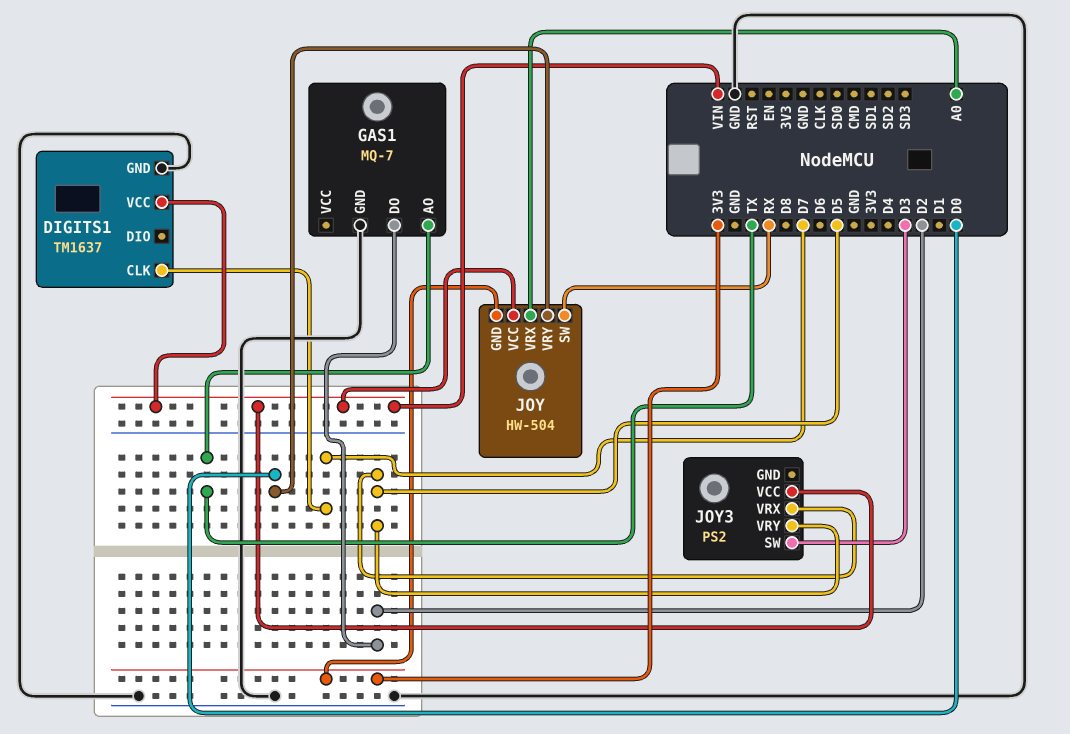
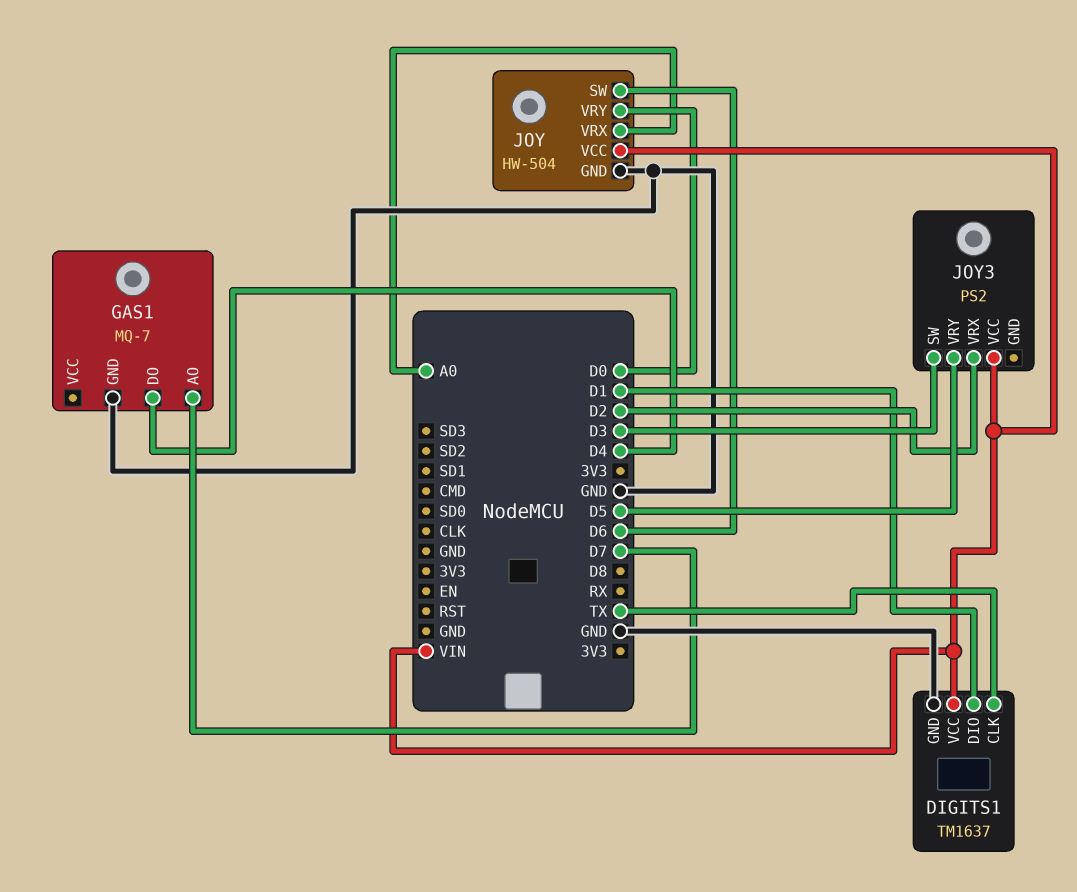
DIGITS1 pin CLK: D7 -> TX
DIGITS1 pin DIO: none -> D1
GAS1 pin AO: TX -> D7
GAS1 pin DO: D2 -> D4
JOY pin GND: 3V3 -> GND
JOY pin SW: RX -> D6
JOY3 pin VRX: D5 -> D2

